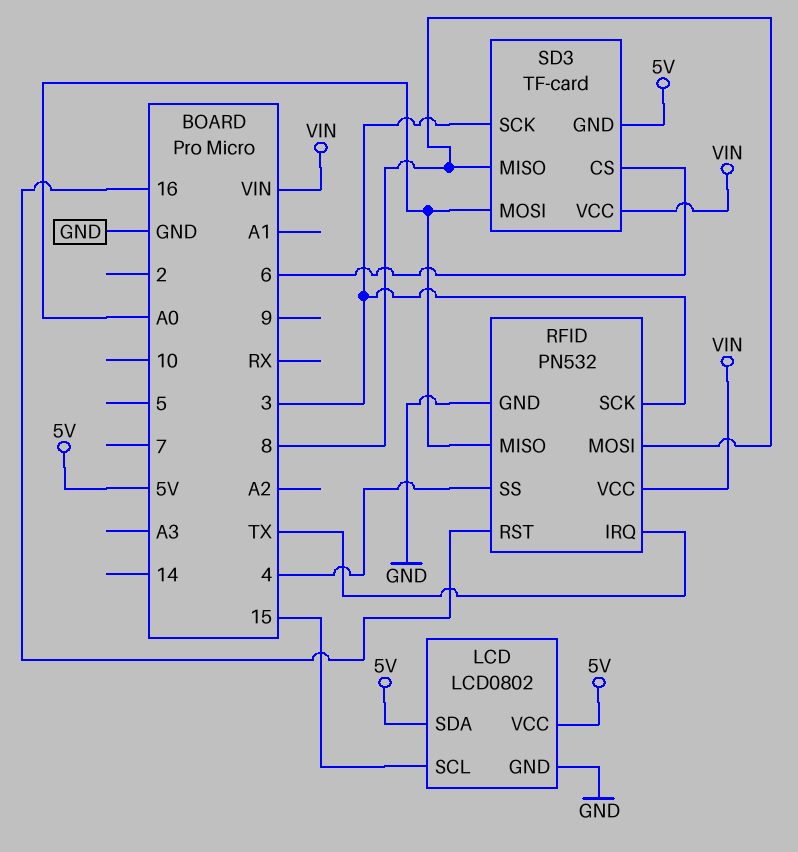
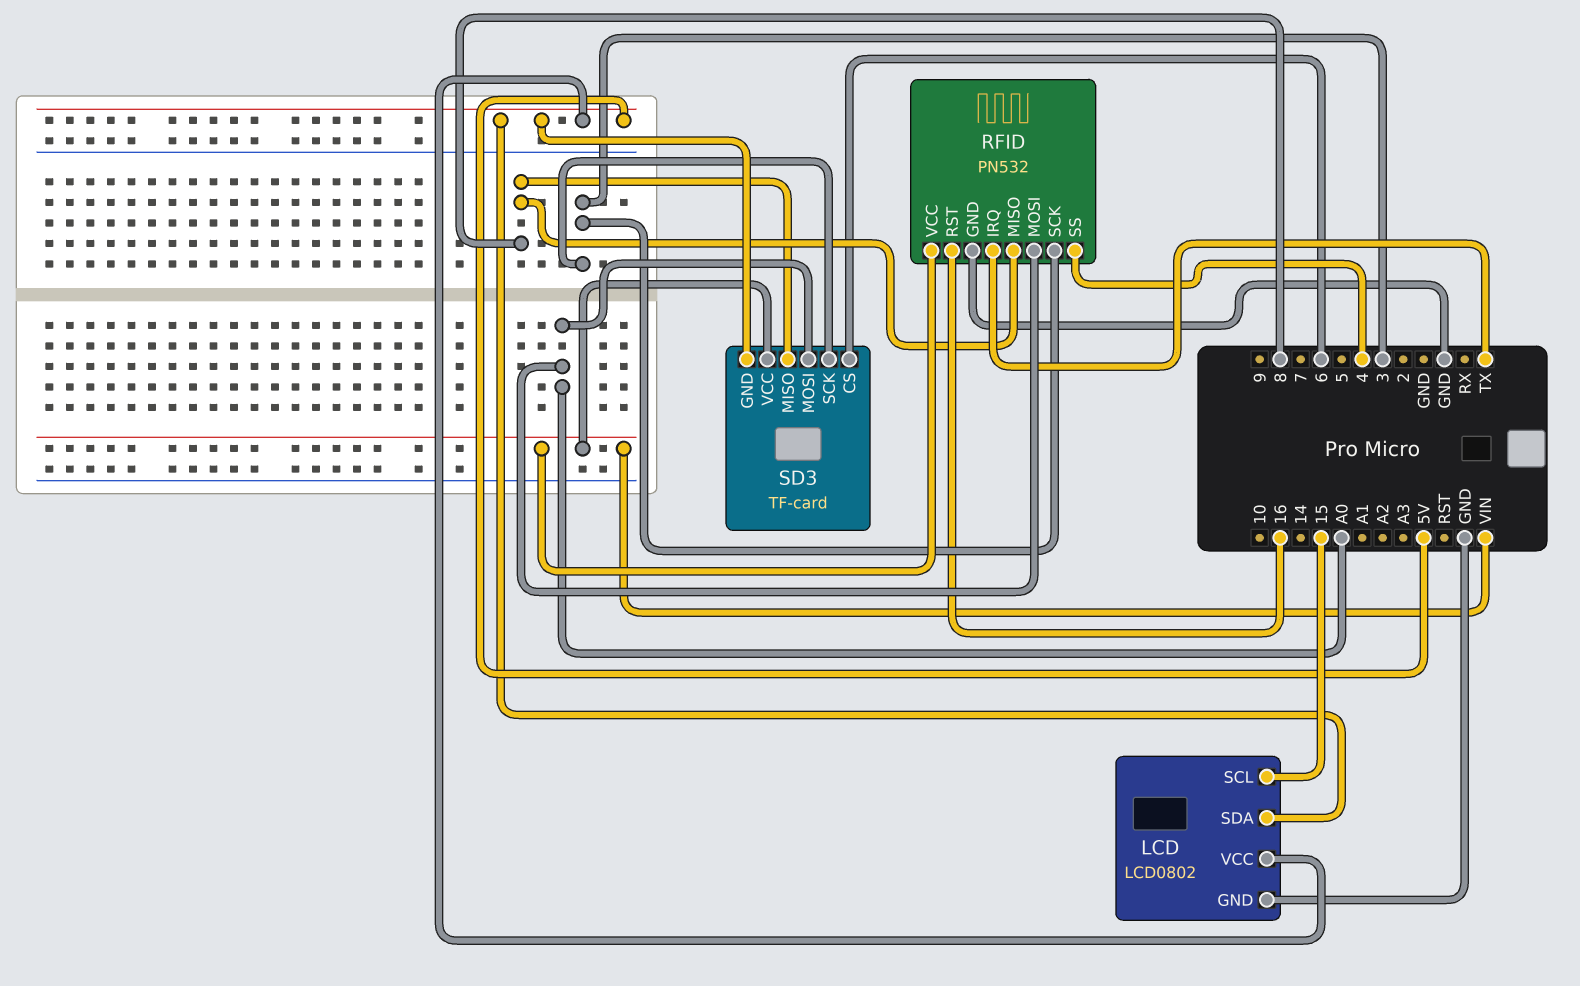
RFID pin MISO: A0 -> 8
RFID pin MOSI: 8 -> A0

